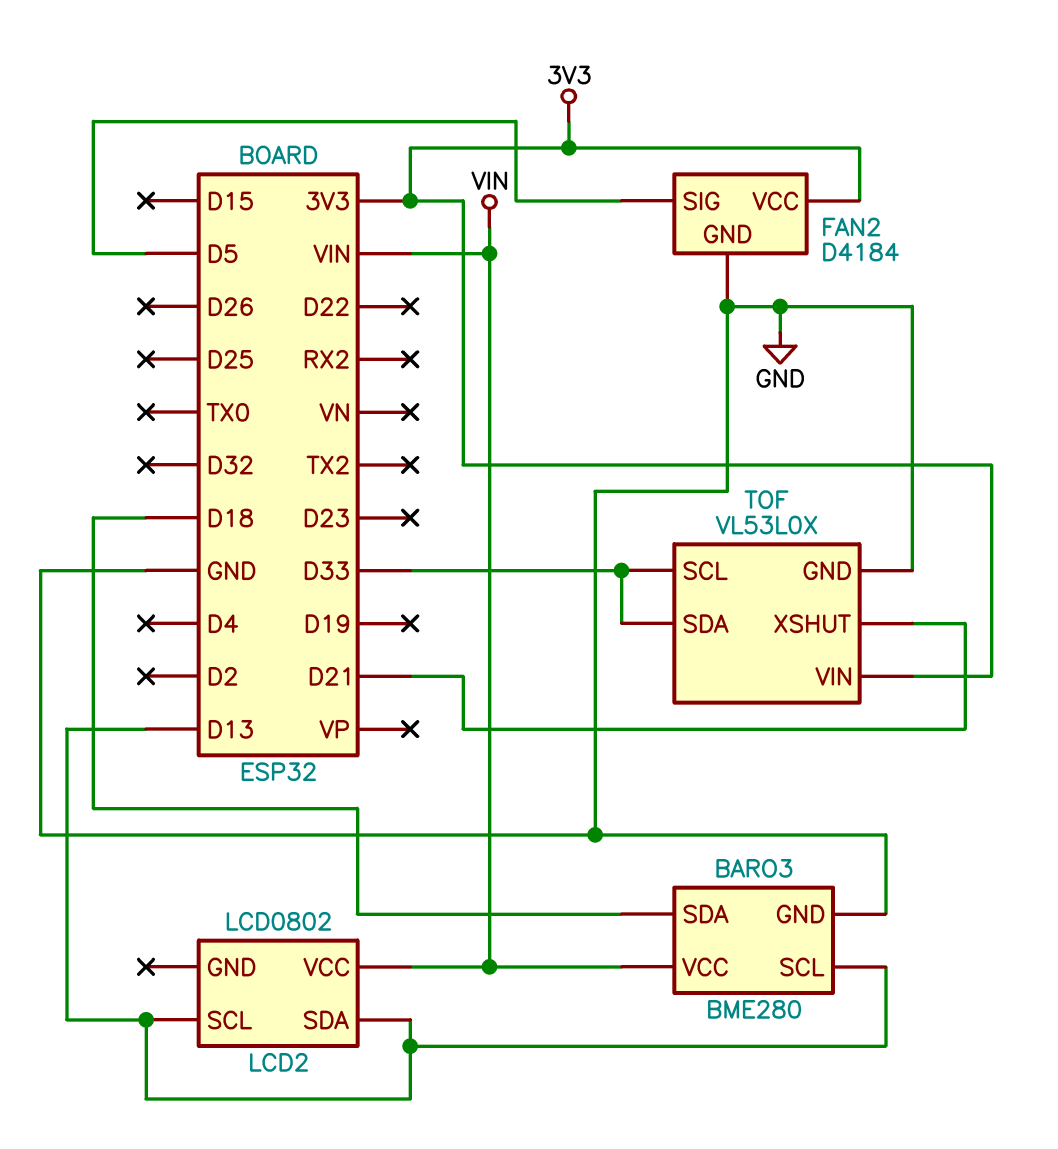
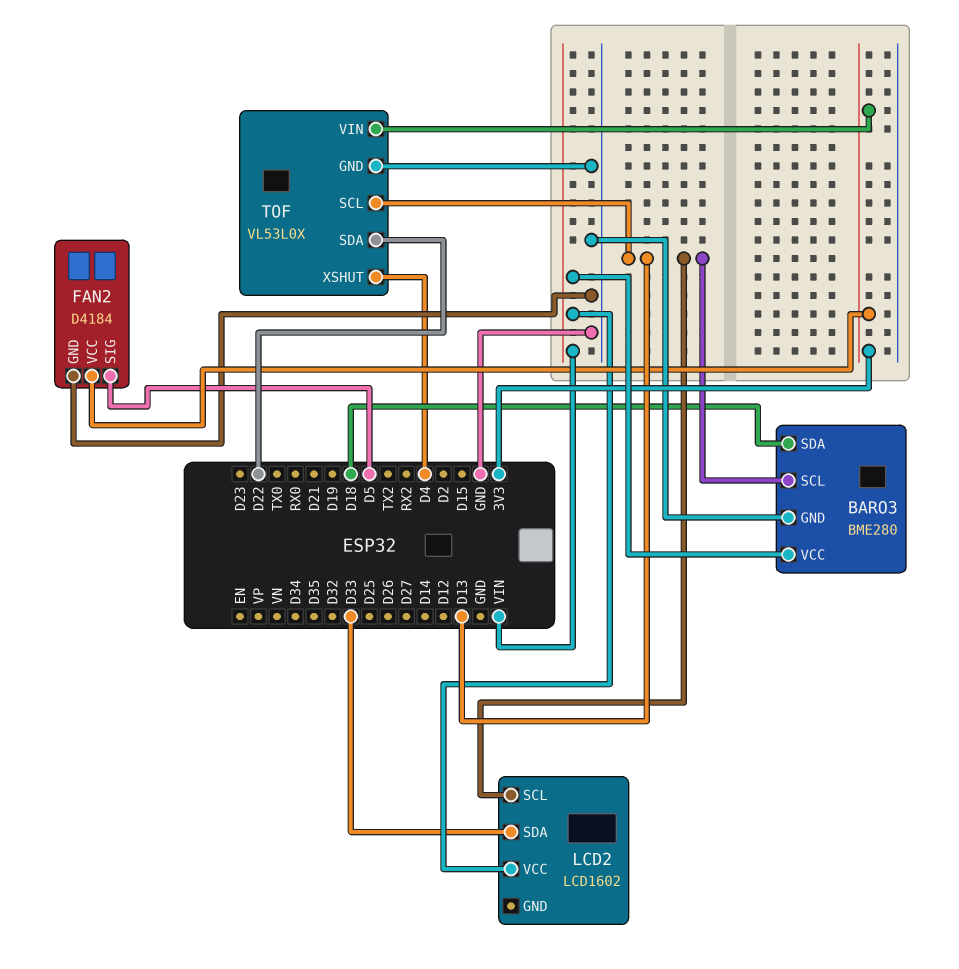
LCD2: LCD0802 -> LCD1602
LCD2 pin SDA: D13 -> D33
TOF pin SCL: D33 -> D13
TOF pin SDA: D33 -> D22
TOF pin XSHUT: D21 -> D4

